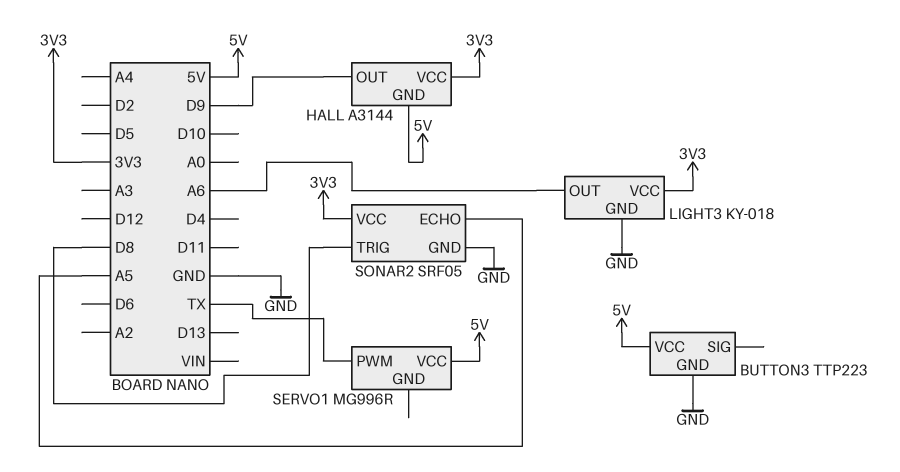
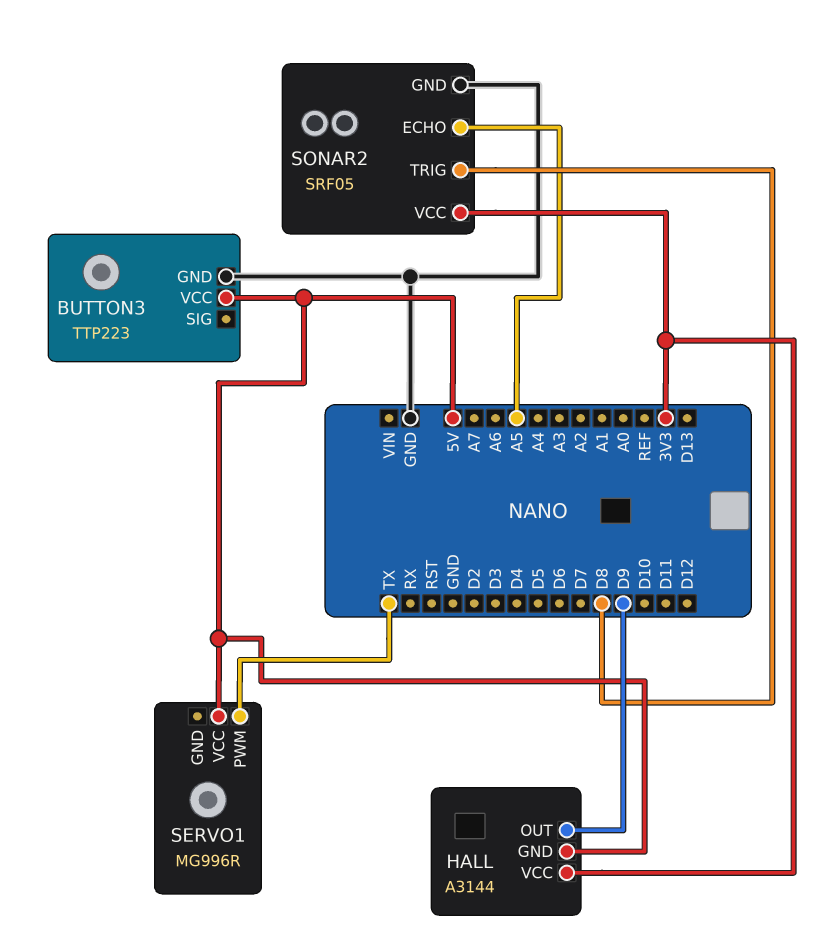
LIGHT3: KY-018 -> none
LIGHT3 pin GND: GND -> none
LIGHT3 pin OUT: A6 -> none
LIGHT3 pin VCC: 3V3 -> none

